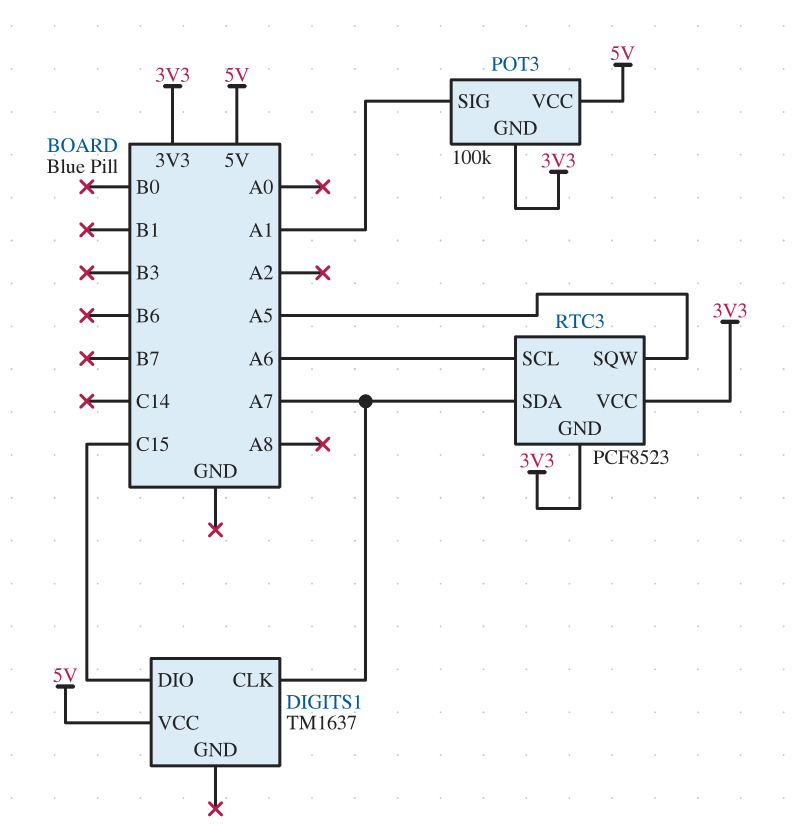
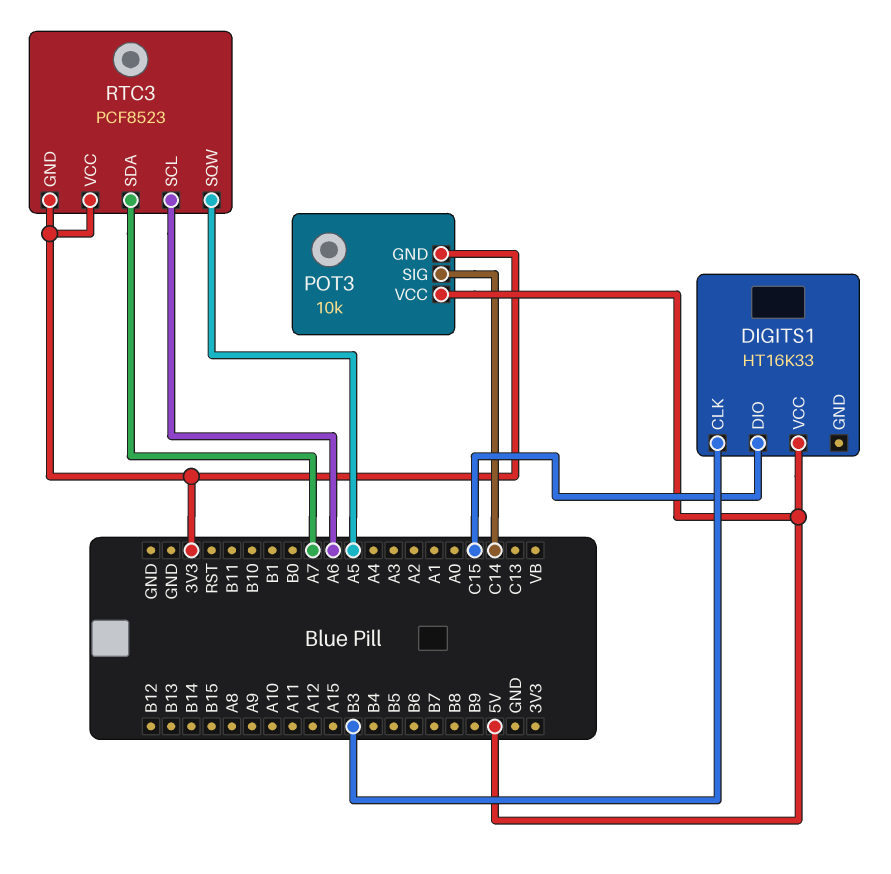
DIGITS1: TM1637 -> HT16K33
DIGITS1 pin CLK: A7 -> B3
POT3: 100k -> 10k
POT3 pin SIG: A1 -> C14

